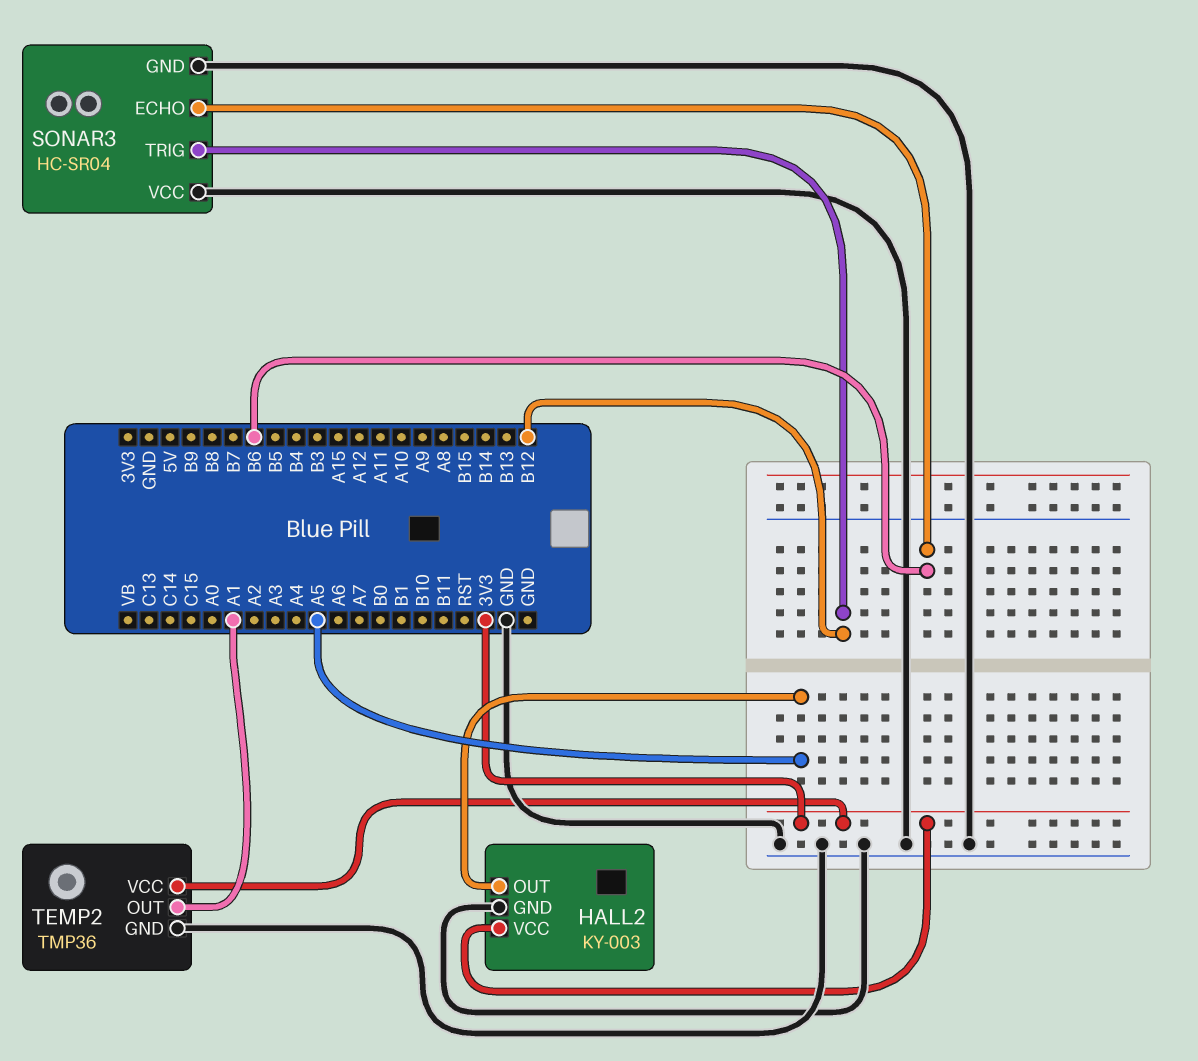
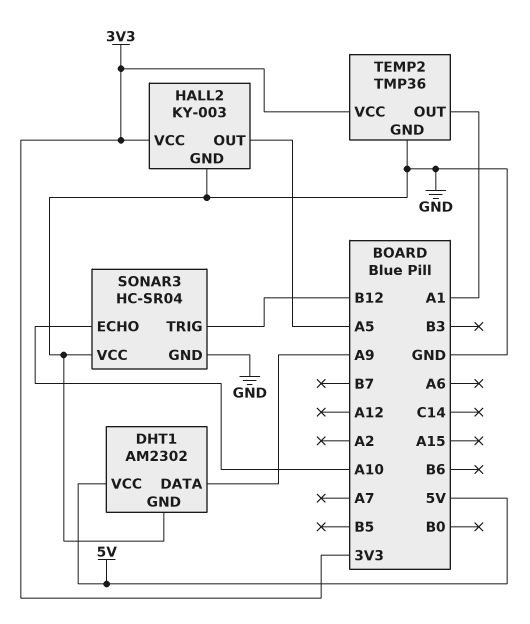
DHT1: none -> AM2302
DHT1 pin DATA: none -> A9
DHT1 pin GND: none -> GND
DHT1 pin VCC: none -> 5V
SONAR3 pin ECHO: B6 -> A10

